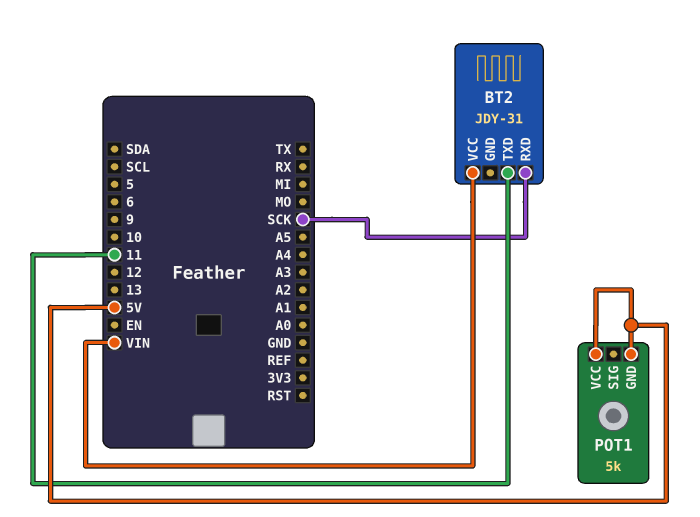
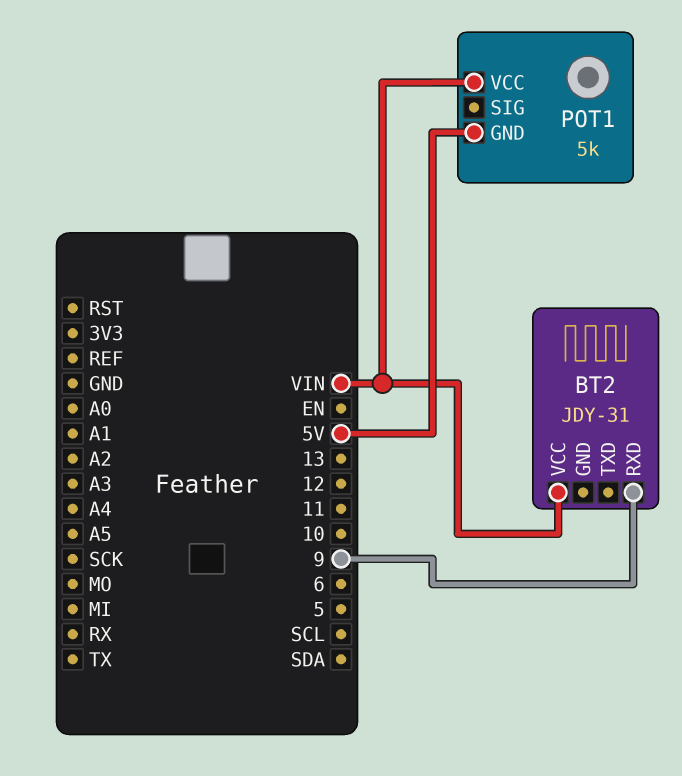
BT2 pin RXD: SCK -> 9
BT2 pin TXD: 11 -> none
POT1 pin VCC: 5V -> VIN

